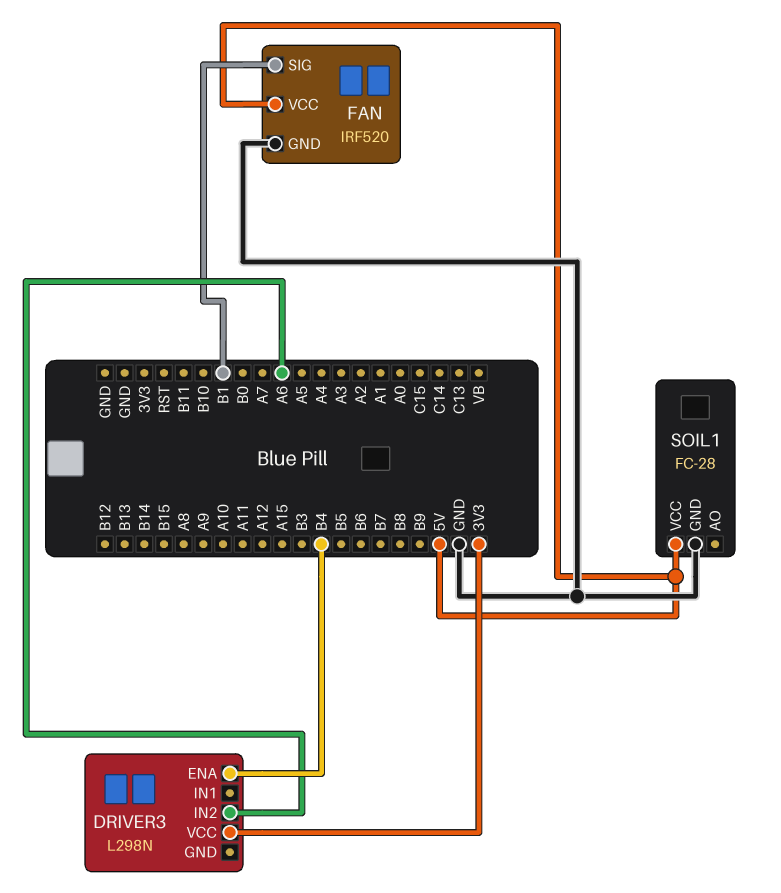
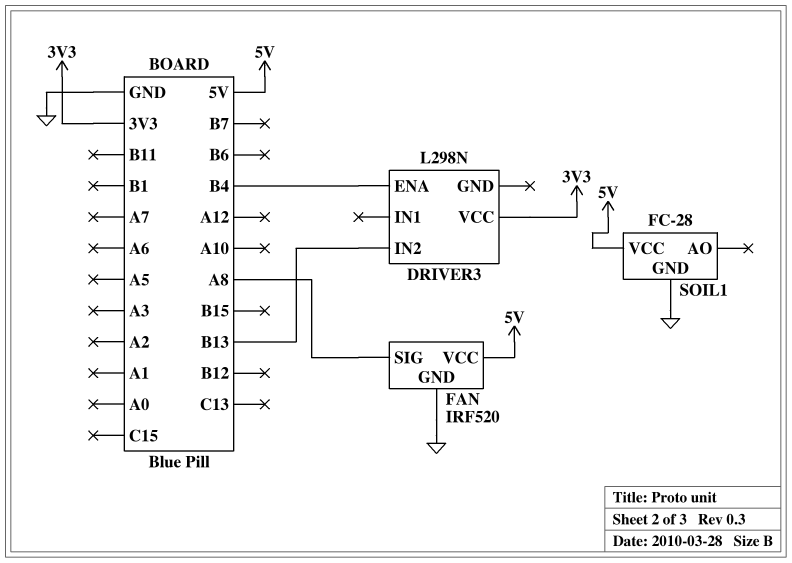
DRIVER3 pin IN2: A6 -> B13
FAN pin SIG: B1 -> A8

